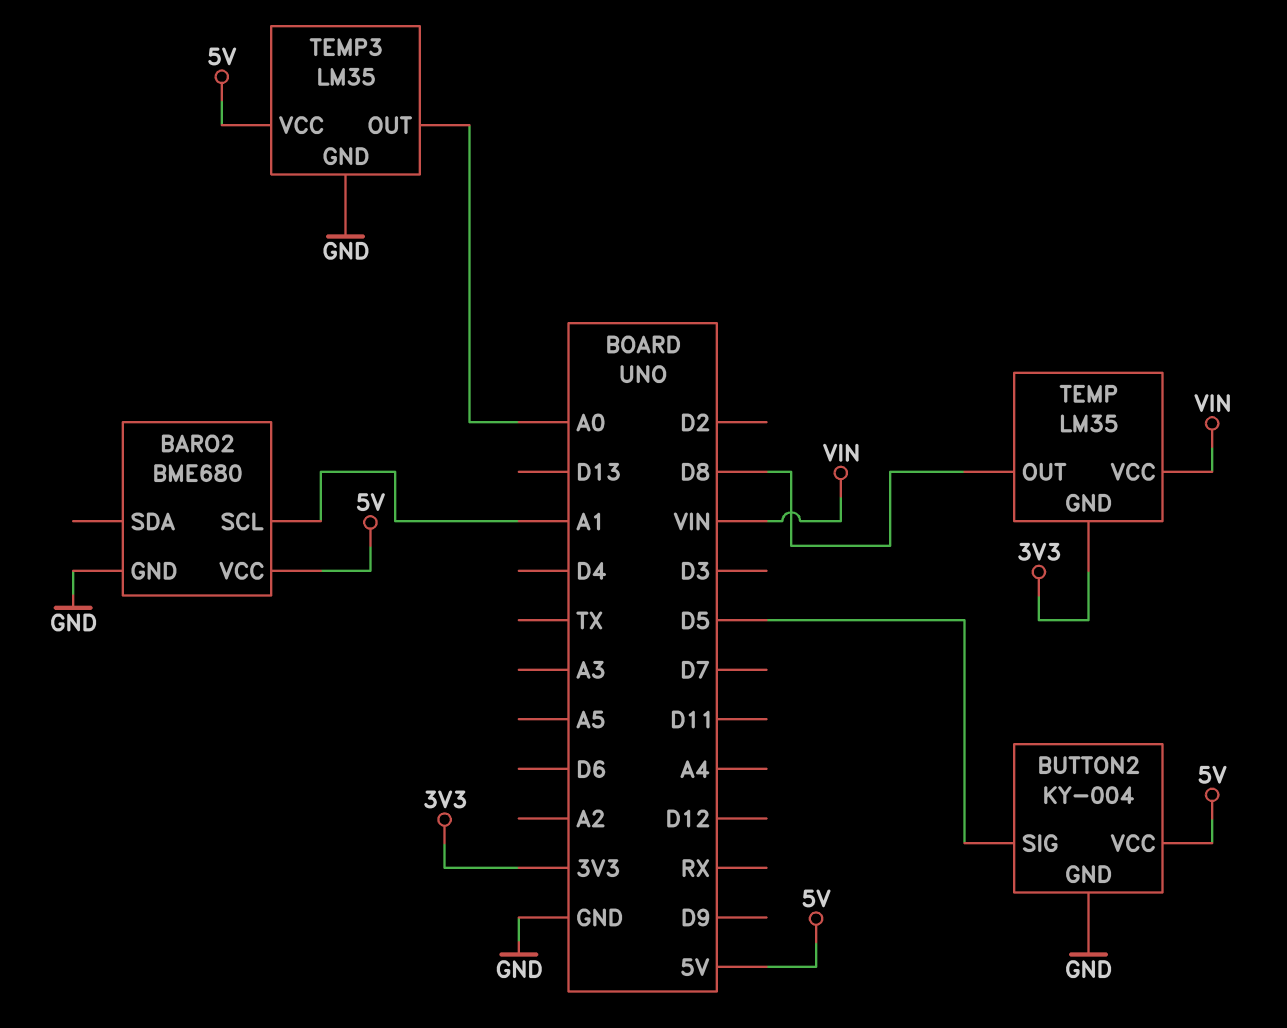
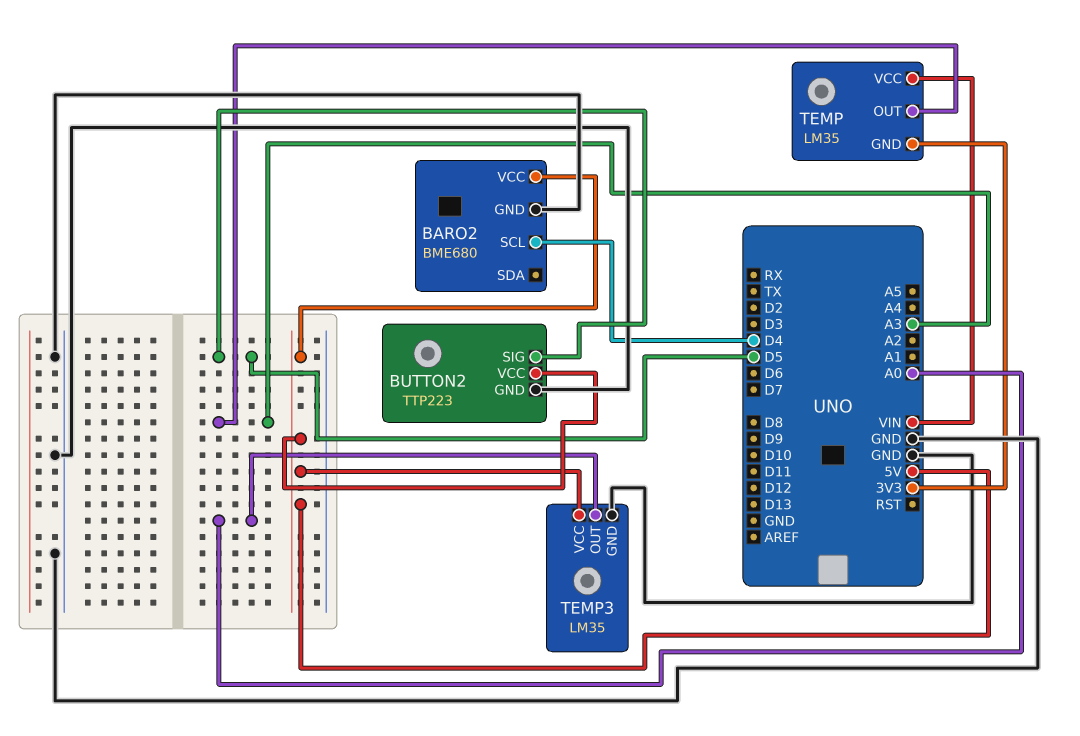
BARO2 pin SCL: A1 -> D4
BUTTON2: KY-004 -> TTP223
TEMP pin OUT: D8 -> A3

